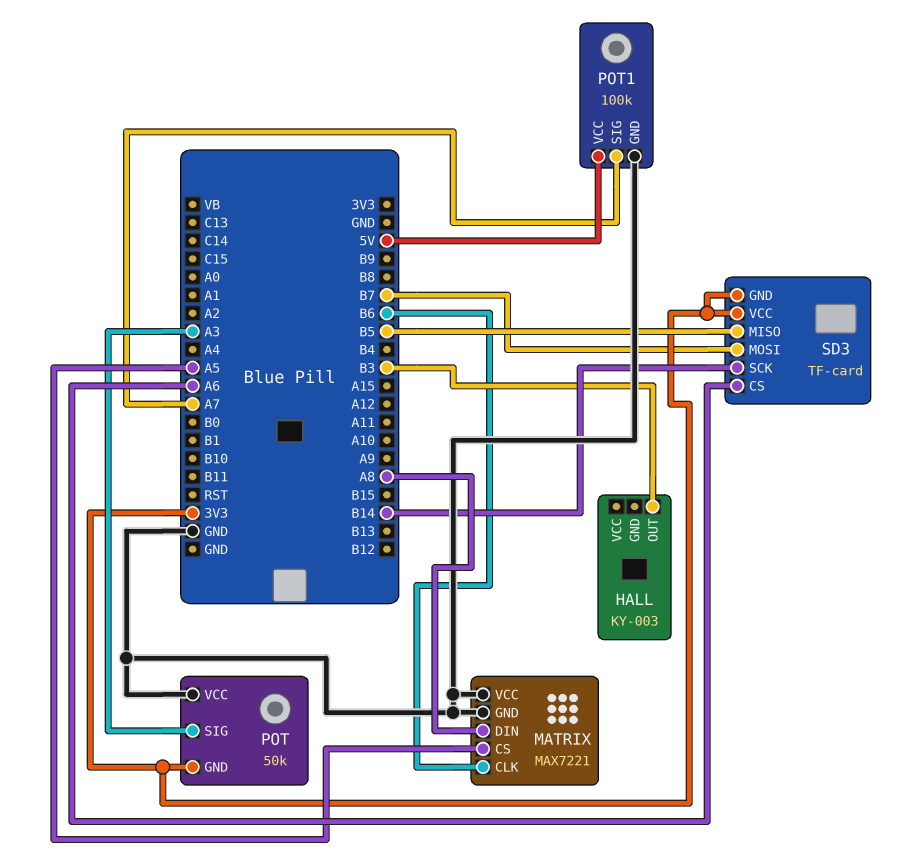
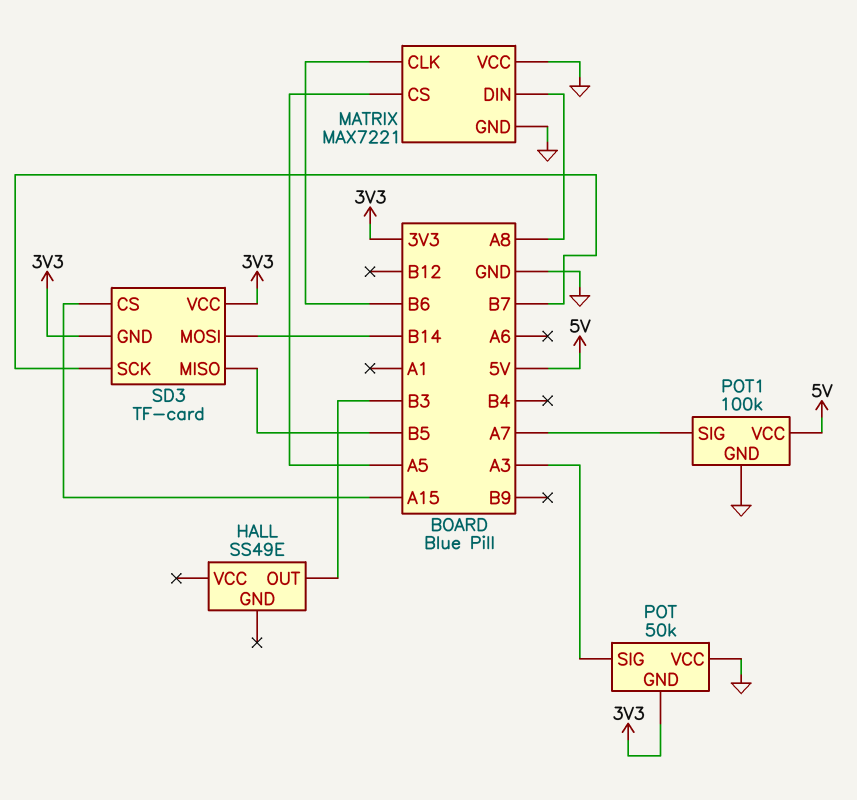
HALL: KY-003 -> SS49E
SD3 pin CS: A6 -> A15
SD3 pin MOSI: B7 -> B14
SD3 pin SCK: B14 -> B7

